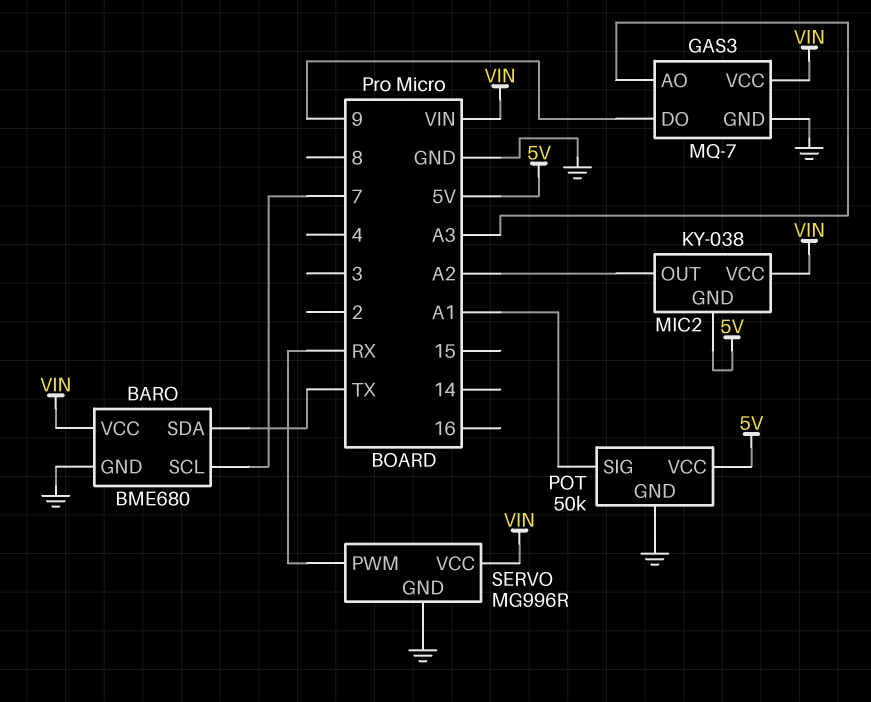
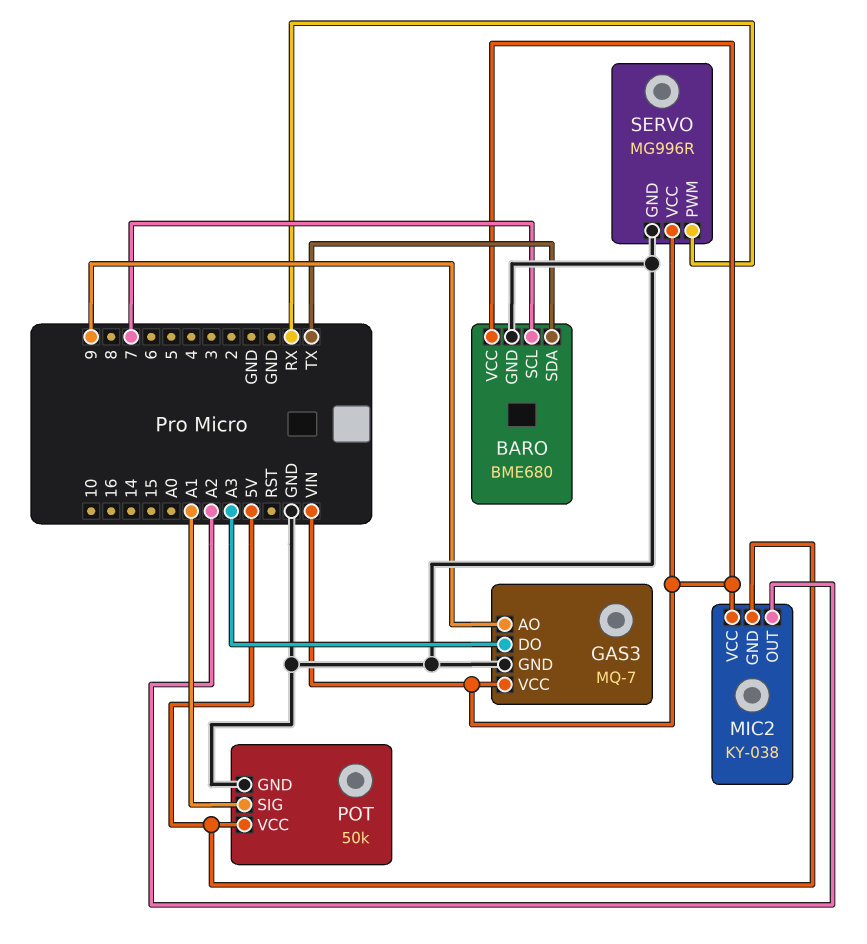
GAS3 pin AO: A3 -> 9
GAS3 pin DO: 9 -> A3

